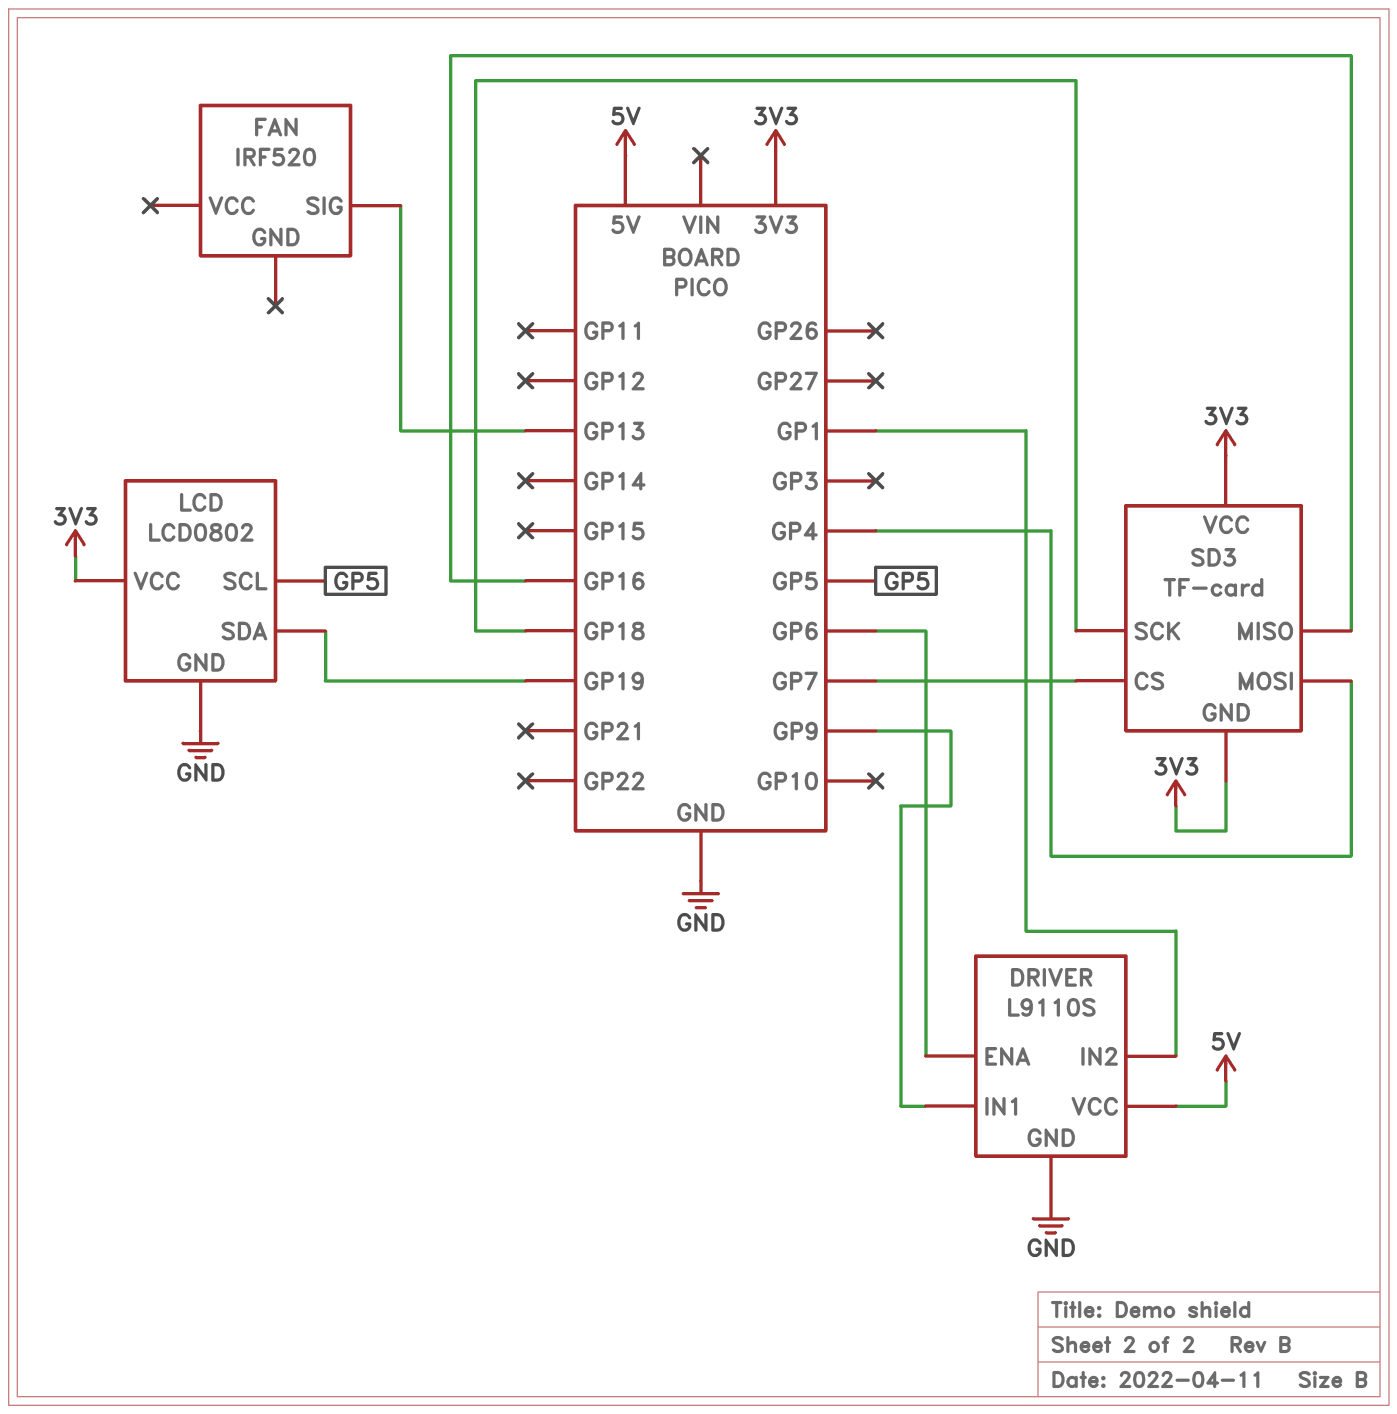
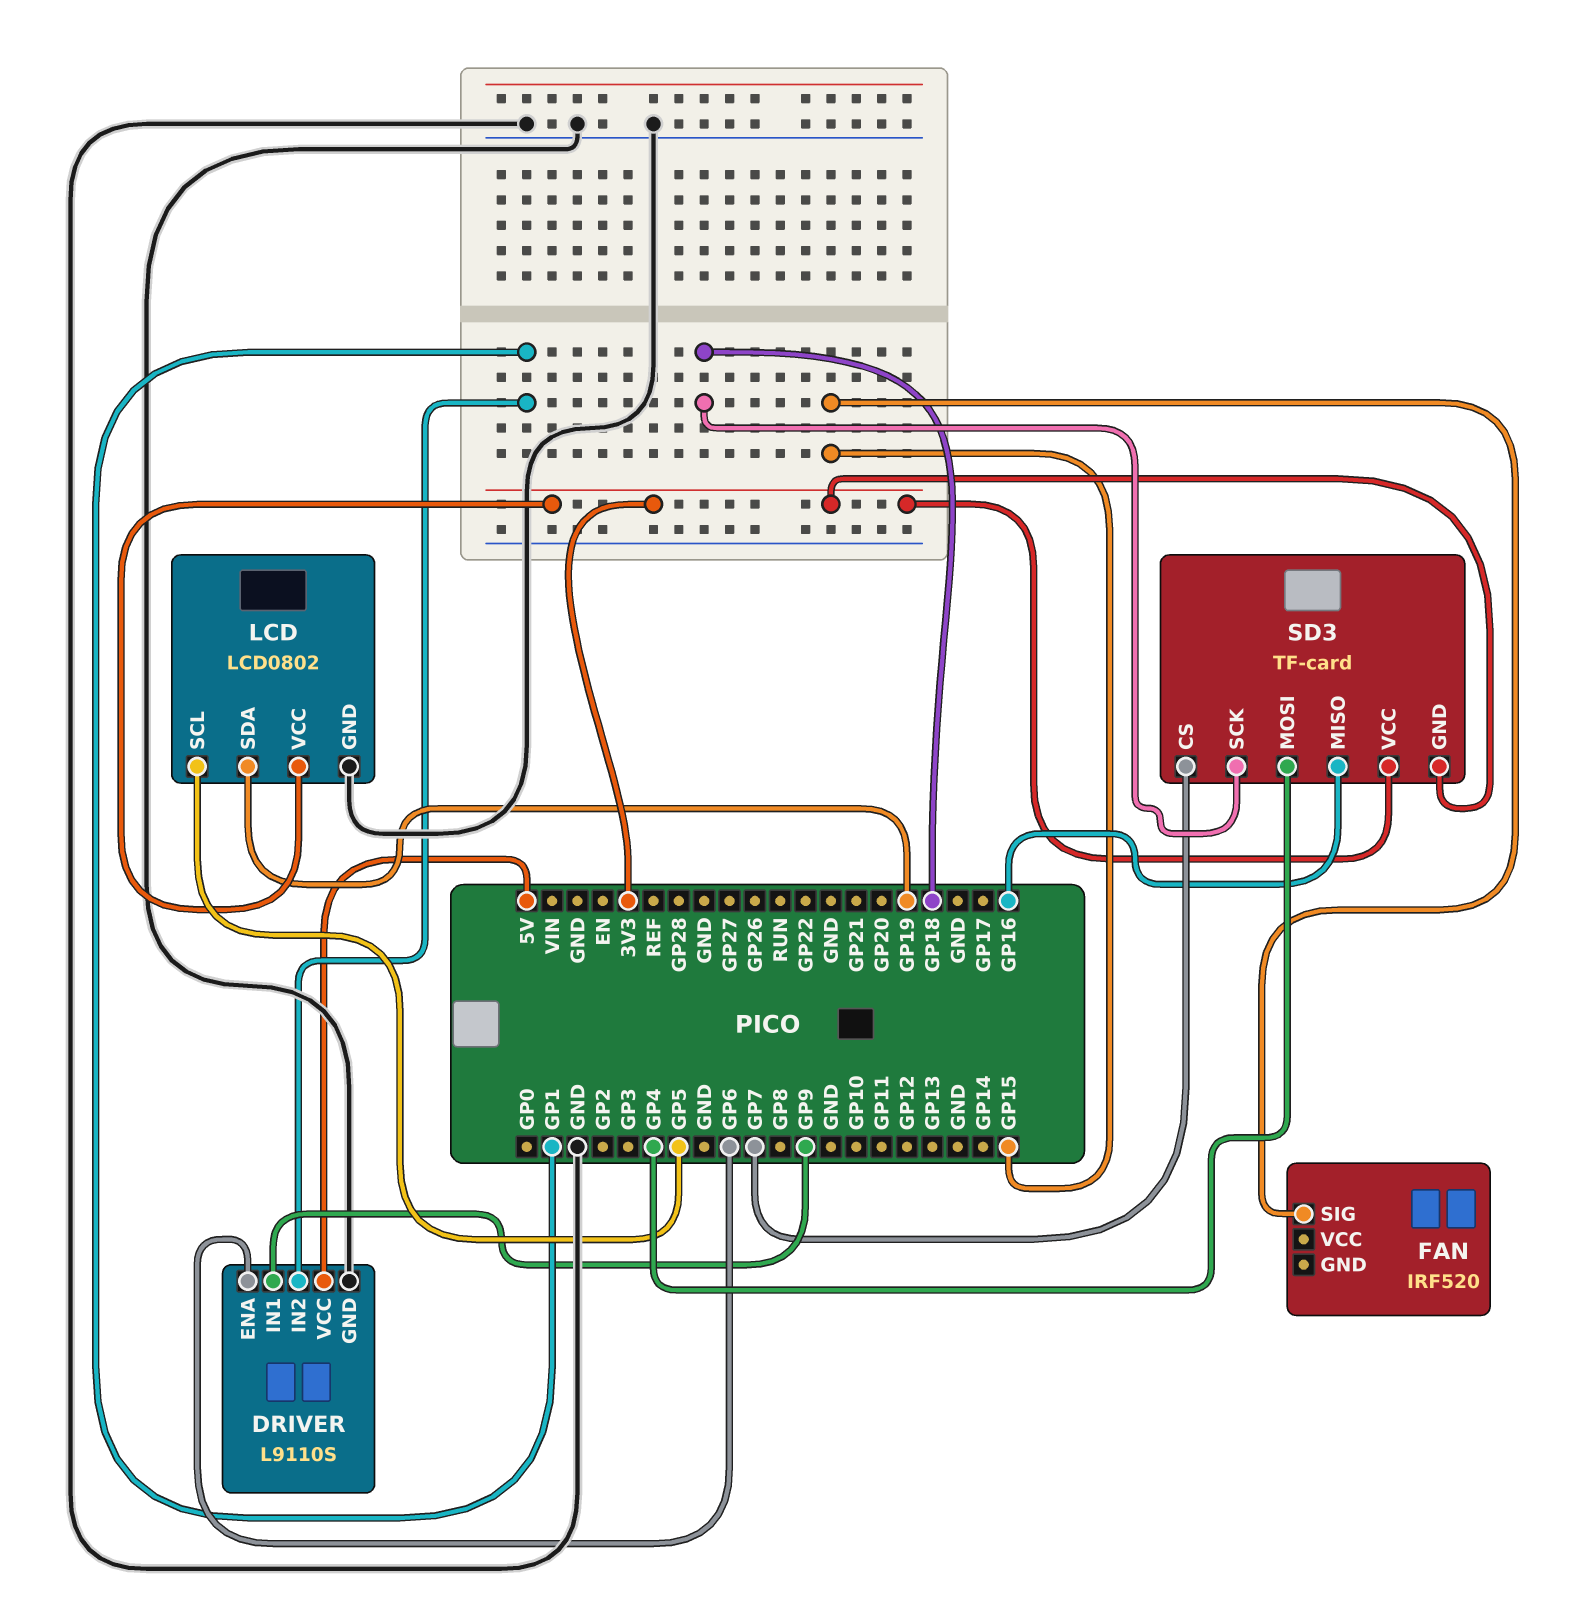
FAN pin SIG: GP13 -> GP15

